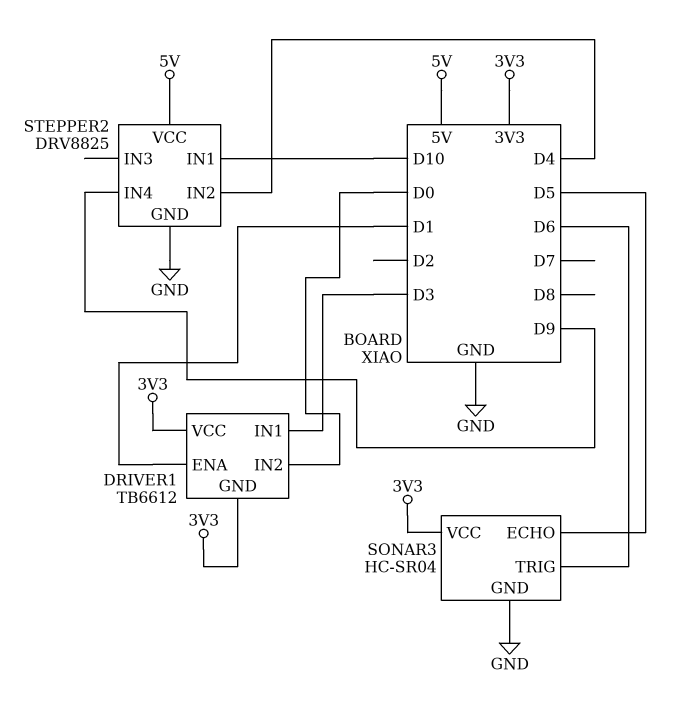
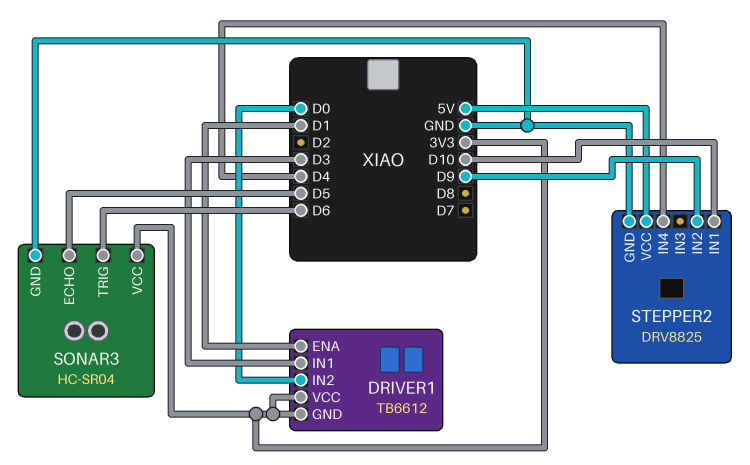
STEPPER2 pin IN2: D4 -> D9
STEPPER2 pin IN4: D9 -> D4

